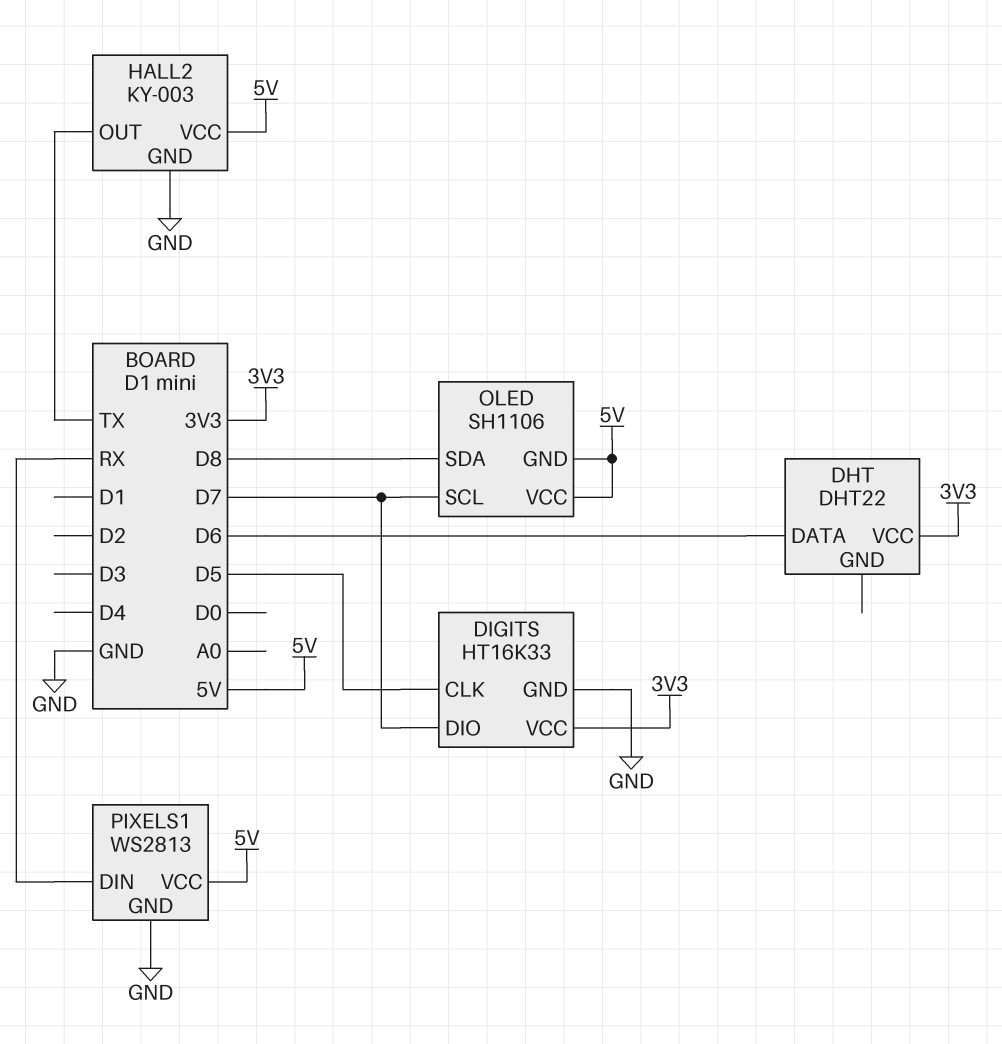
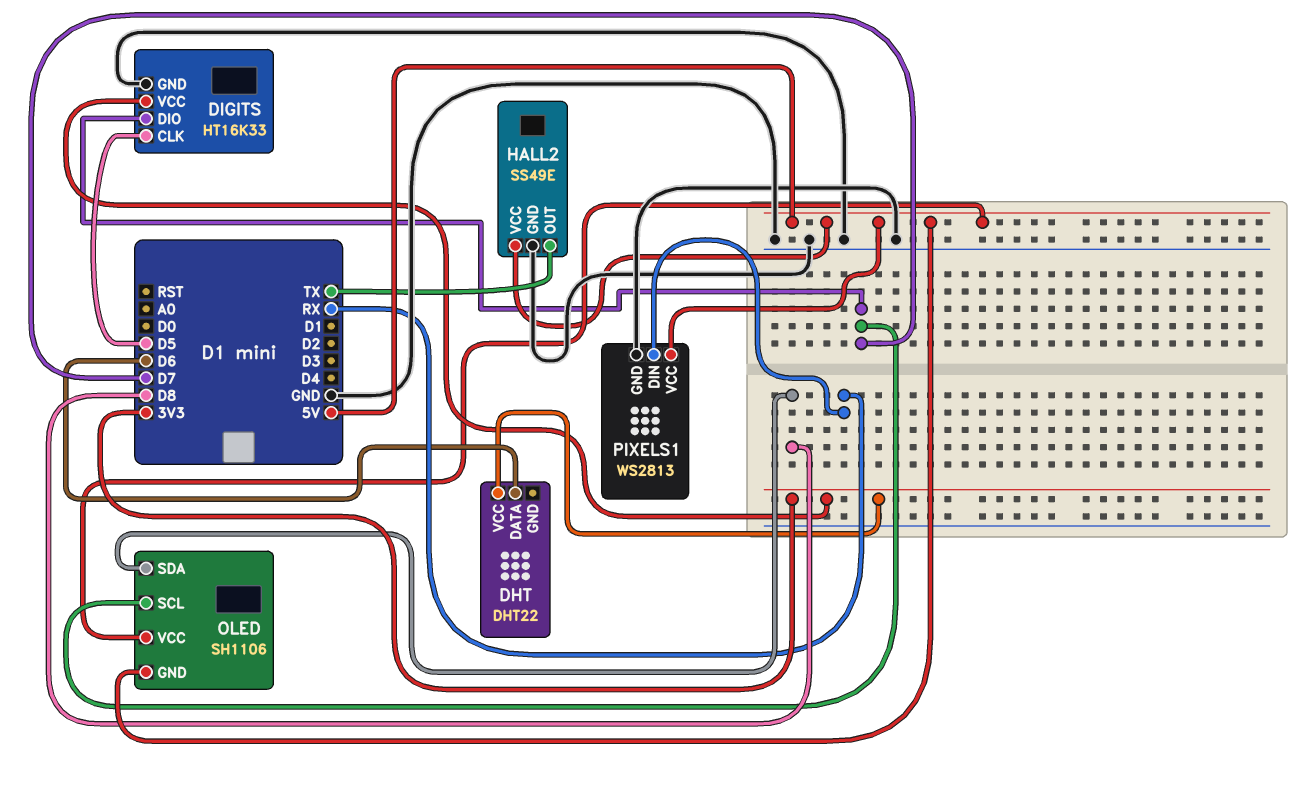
HALL2: KY-003 -> SS49E

